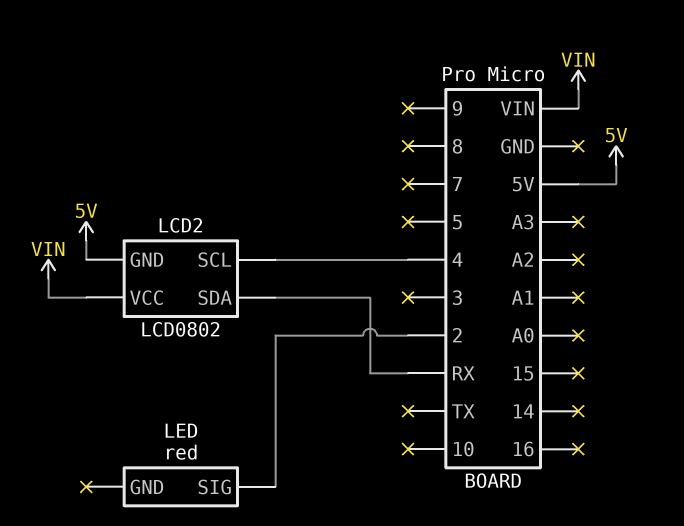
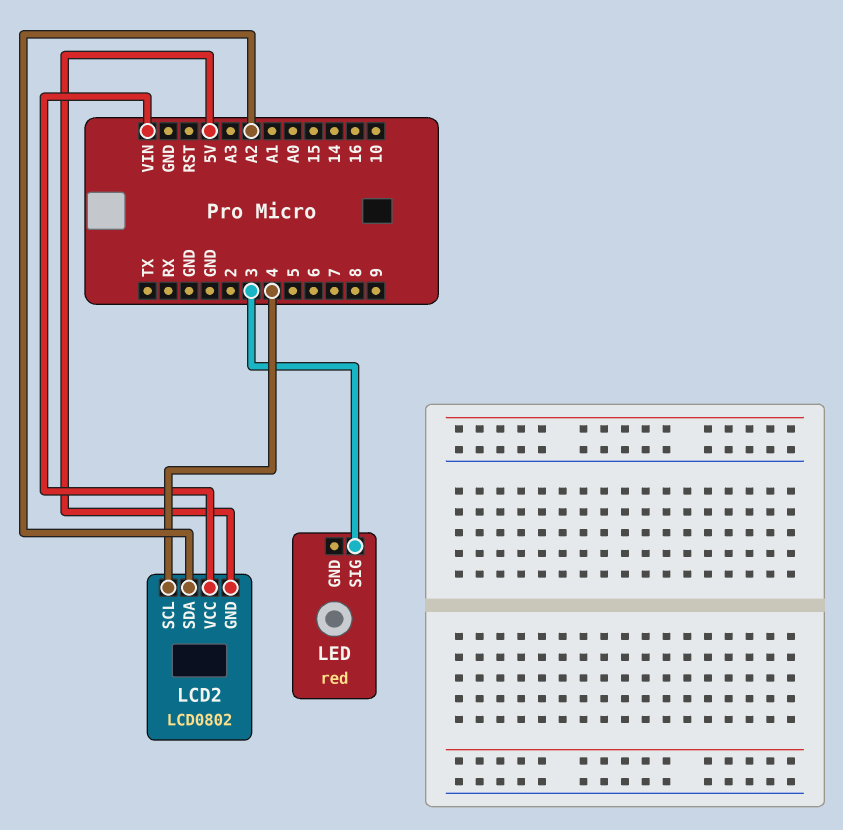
LCD2 pin SDA: RX -> A2
LED pin SIG: 2 -> 3

